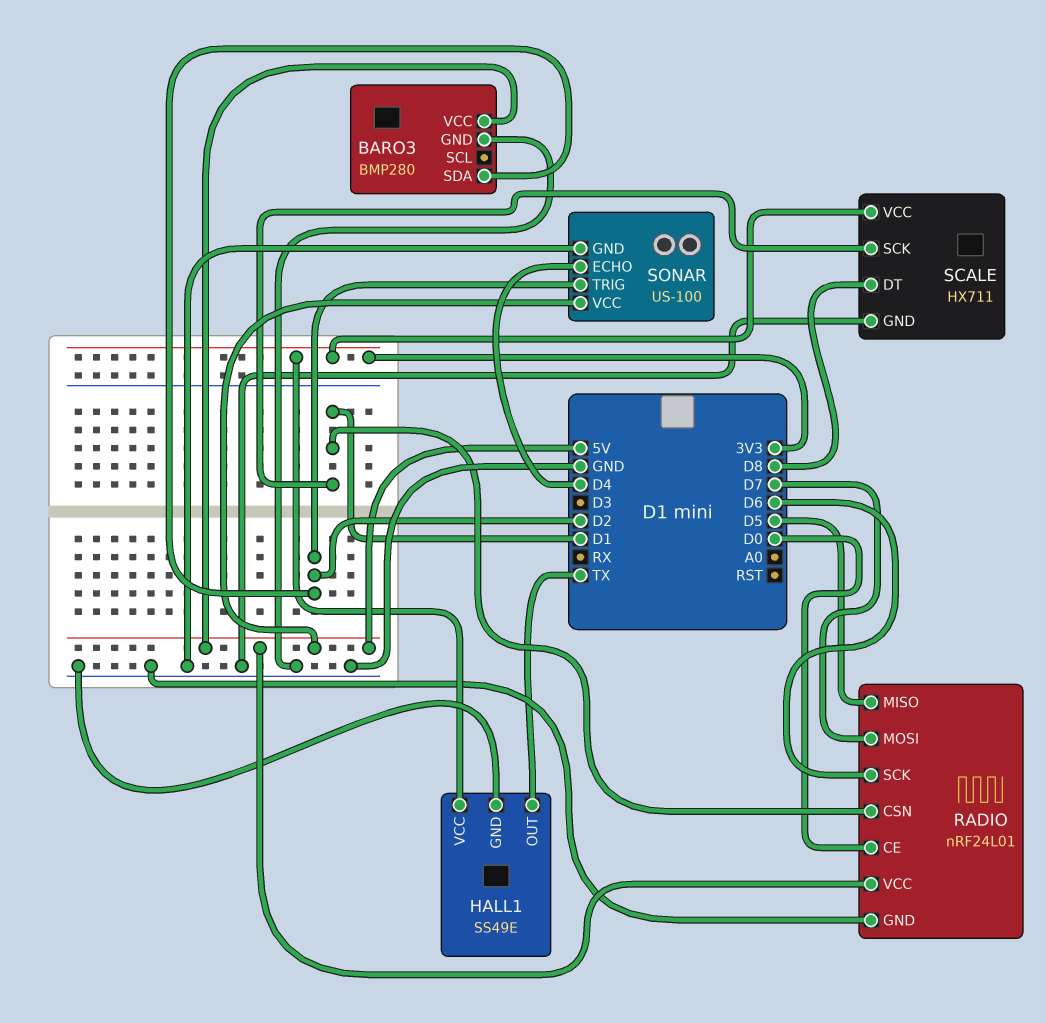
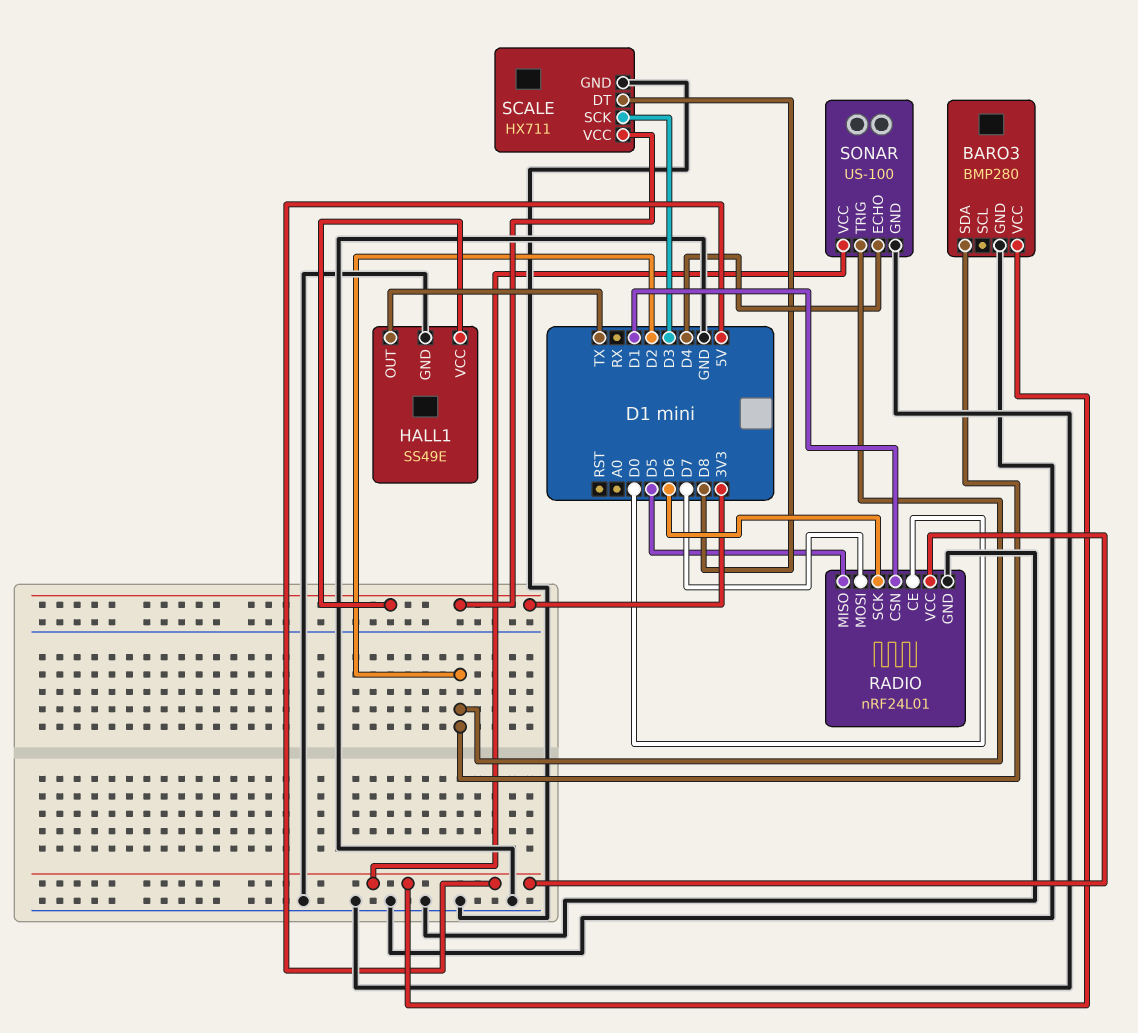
SCALE pin SCK: D1 -> D3

